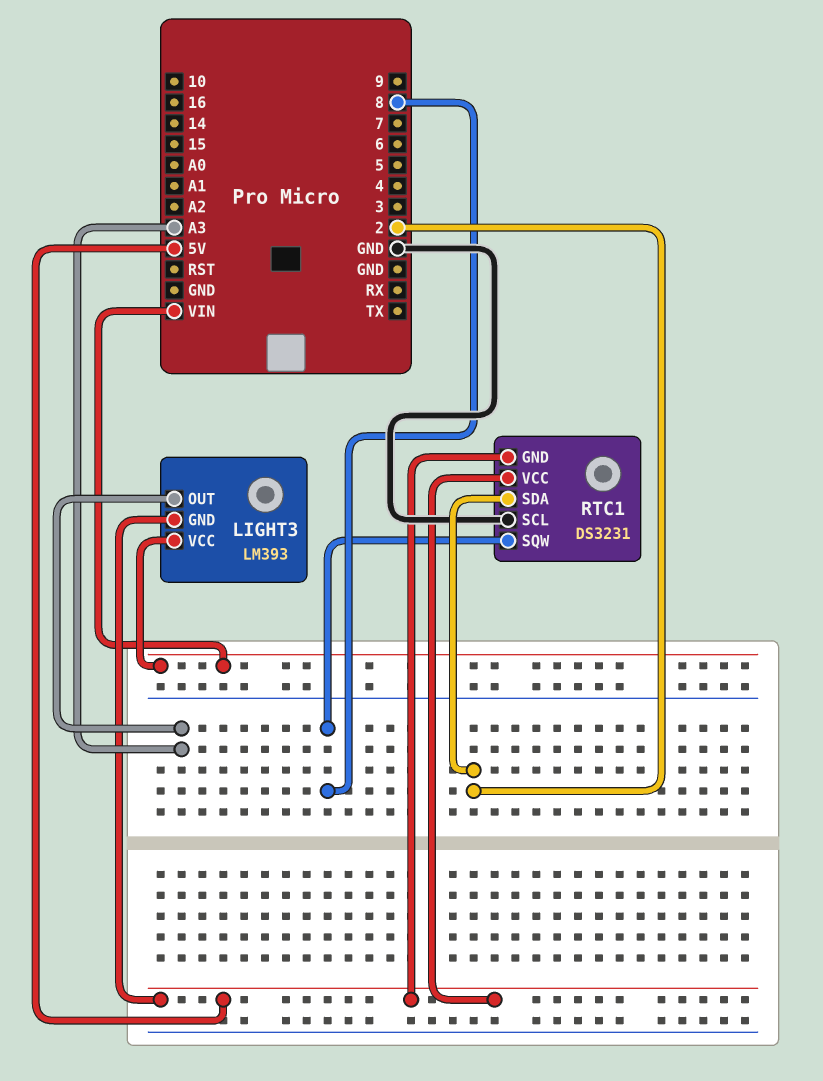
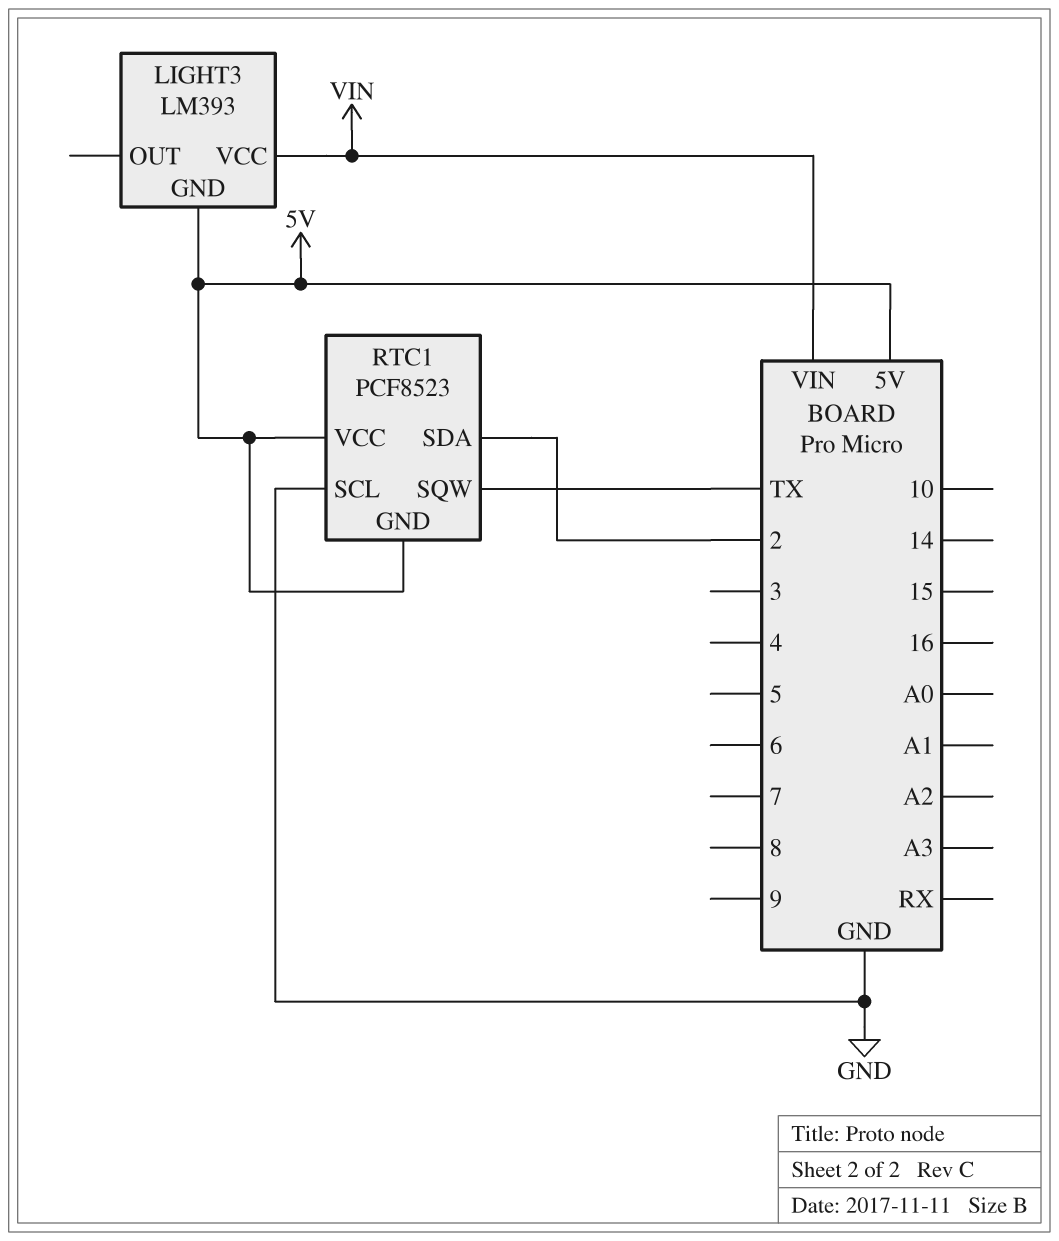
LIGHT3 pin OUT: A3 -> none
RTC1: DS3231 -> PCF8523
RTC1 pin SQW: 8 -> TX

